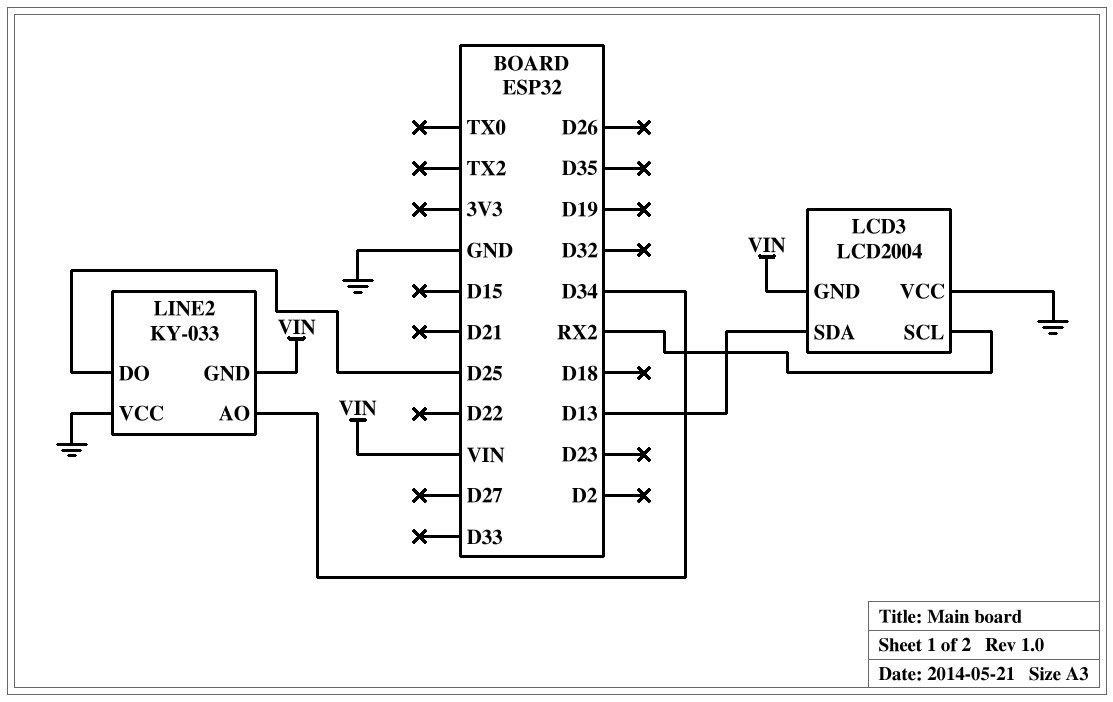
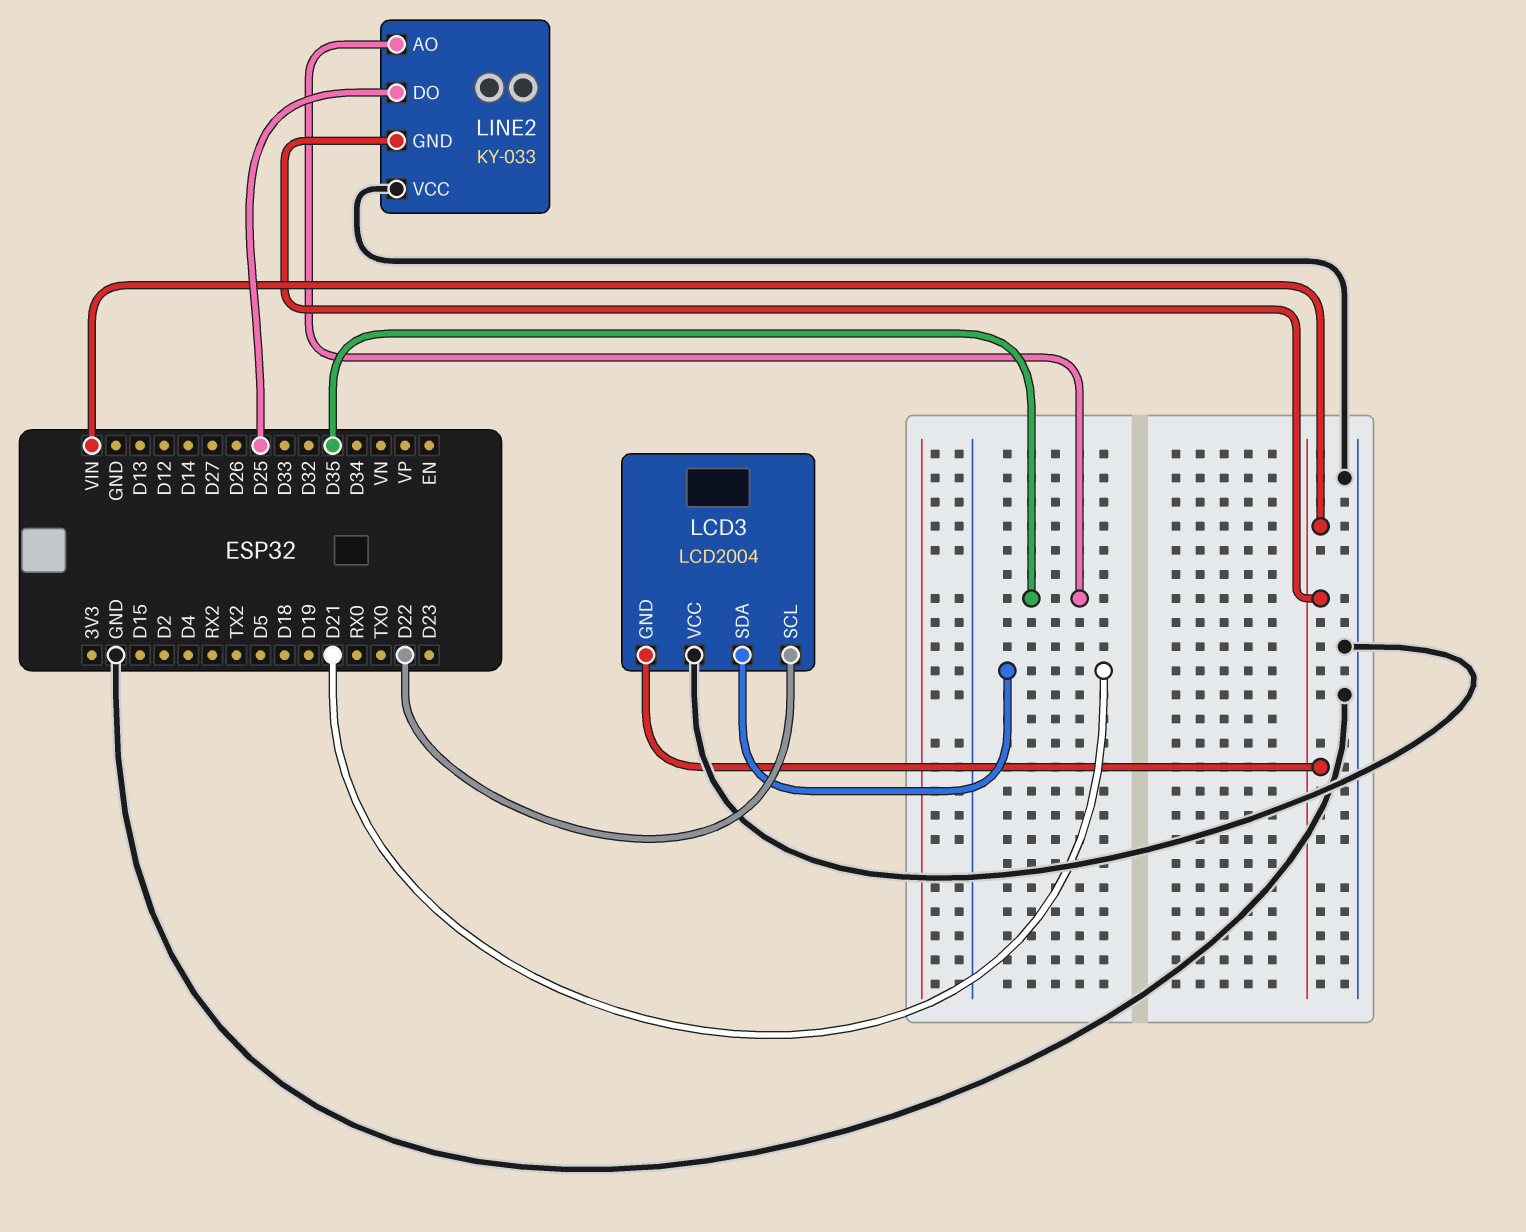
LCD3 pin SCL: RX2 -> D22
LCD3 pin SDA: D13 -> D21
LINE2 pin AO: D34 -> D35

